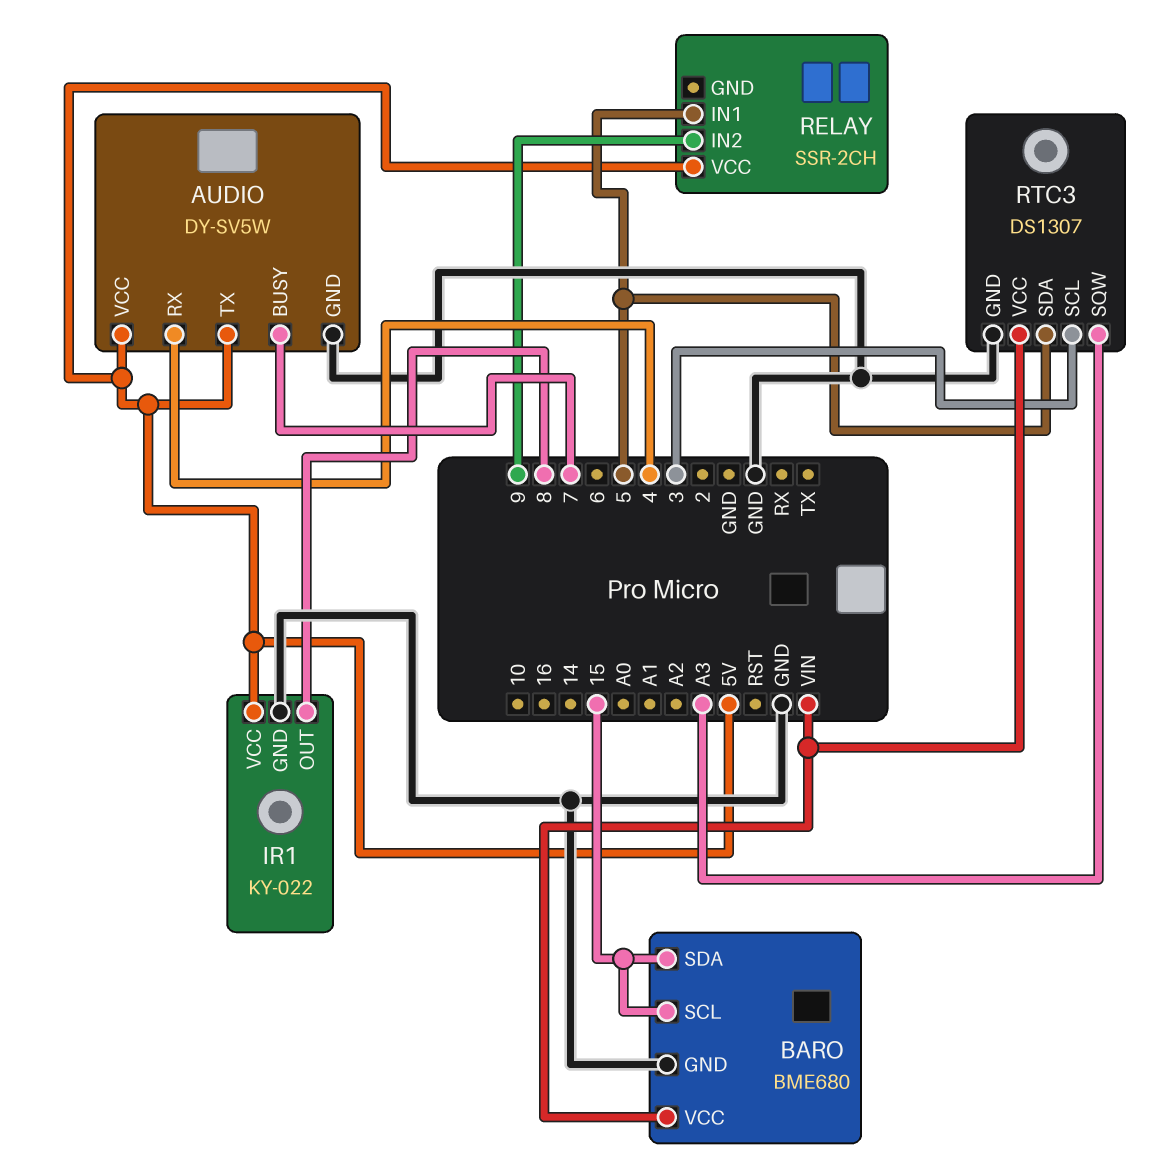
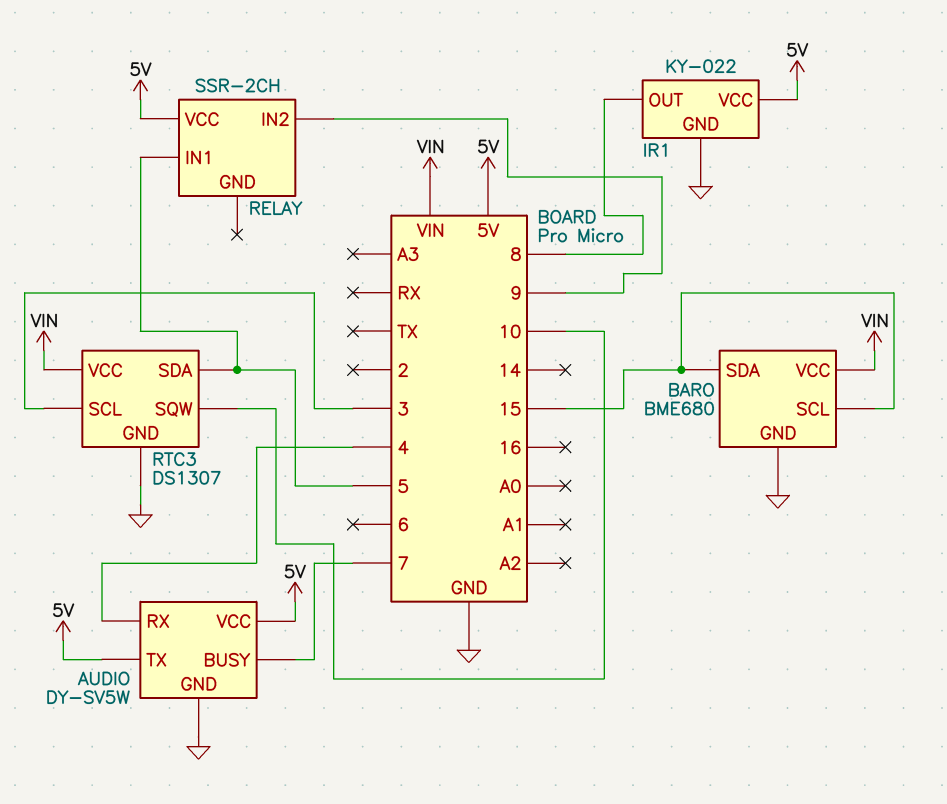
RTC3 pin SQW: A3 -> 10

